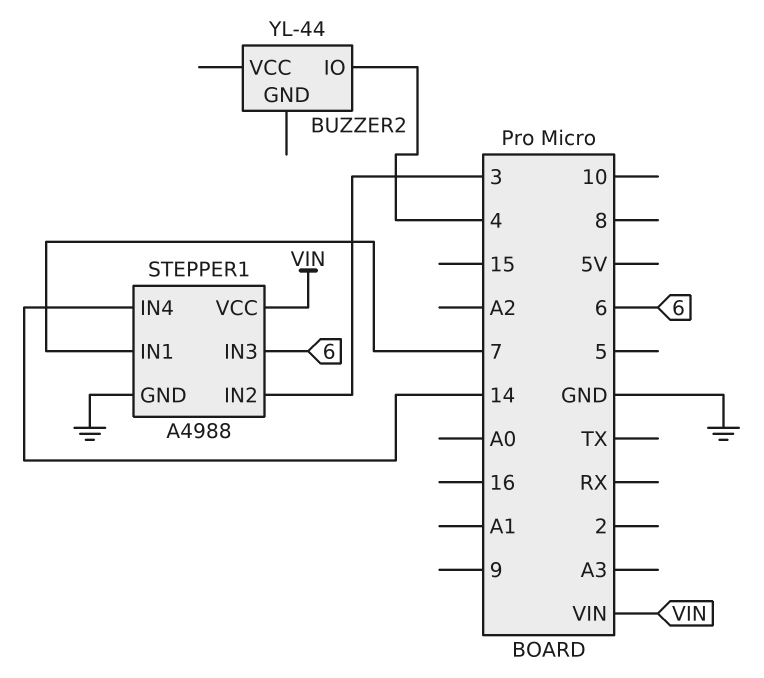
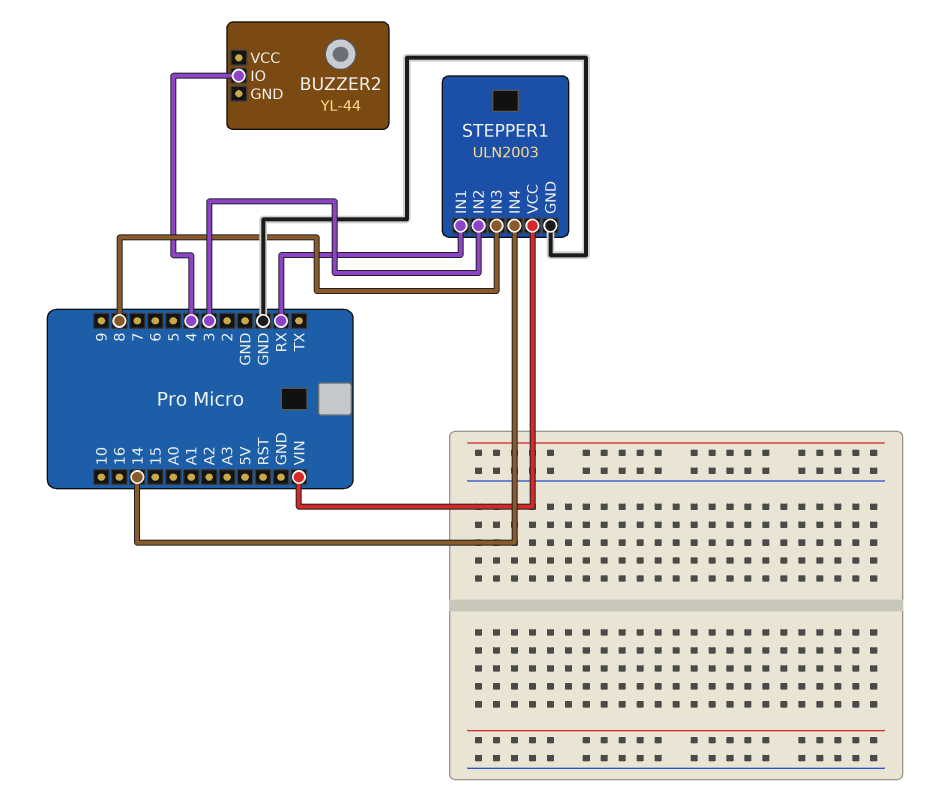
STEPPER1: A4988 -> ULN2003
STEPPER1 pin IN1: 7 -> RX
STEPPER1 pin IN3: 6 -> 8

